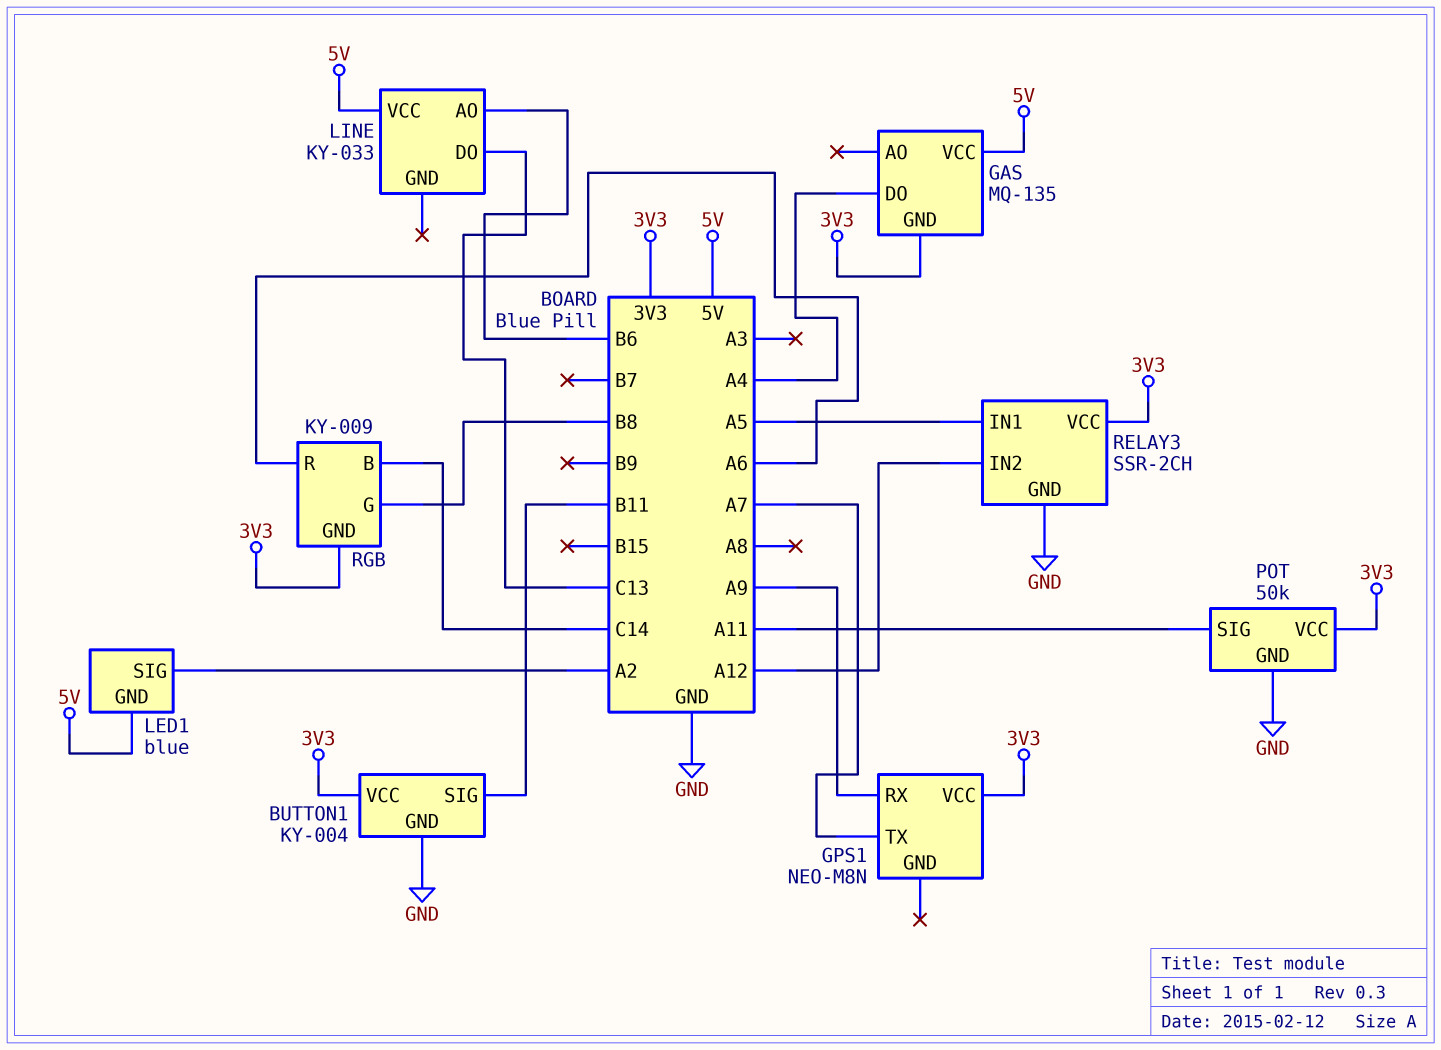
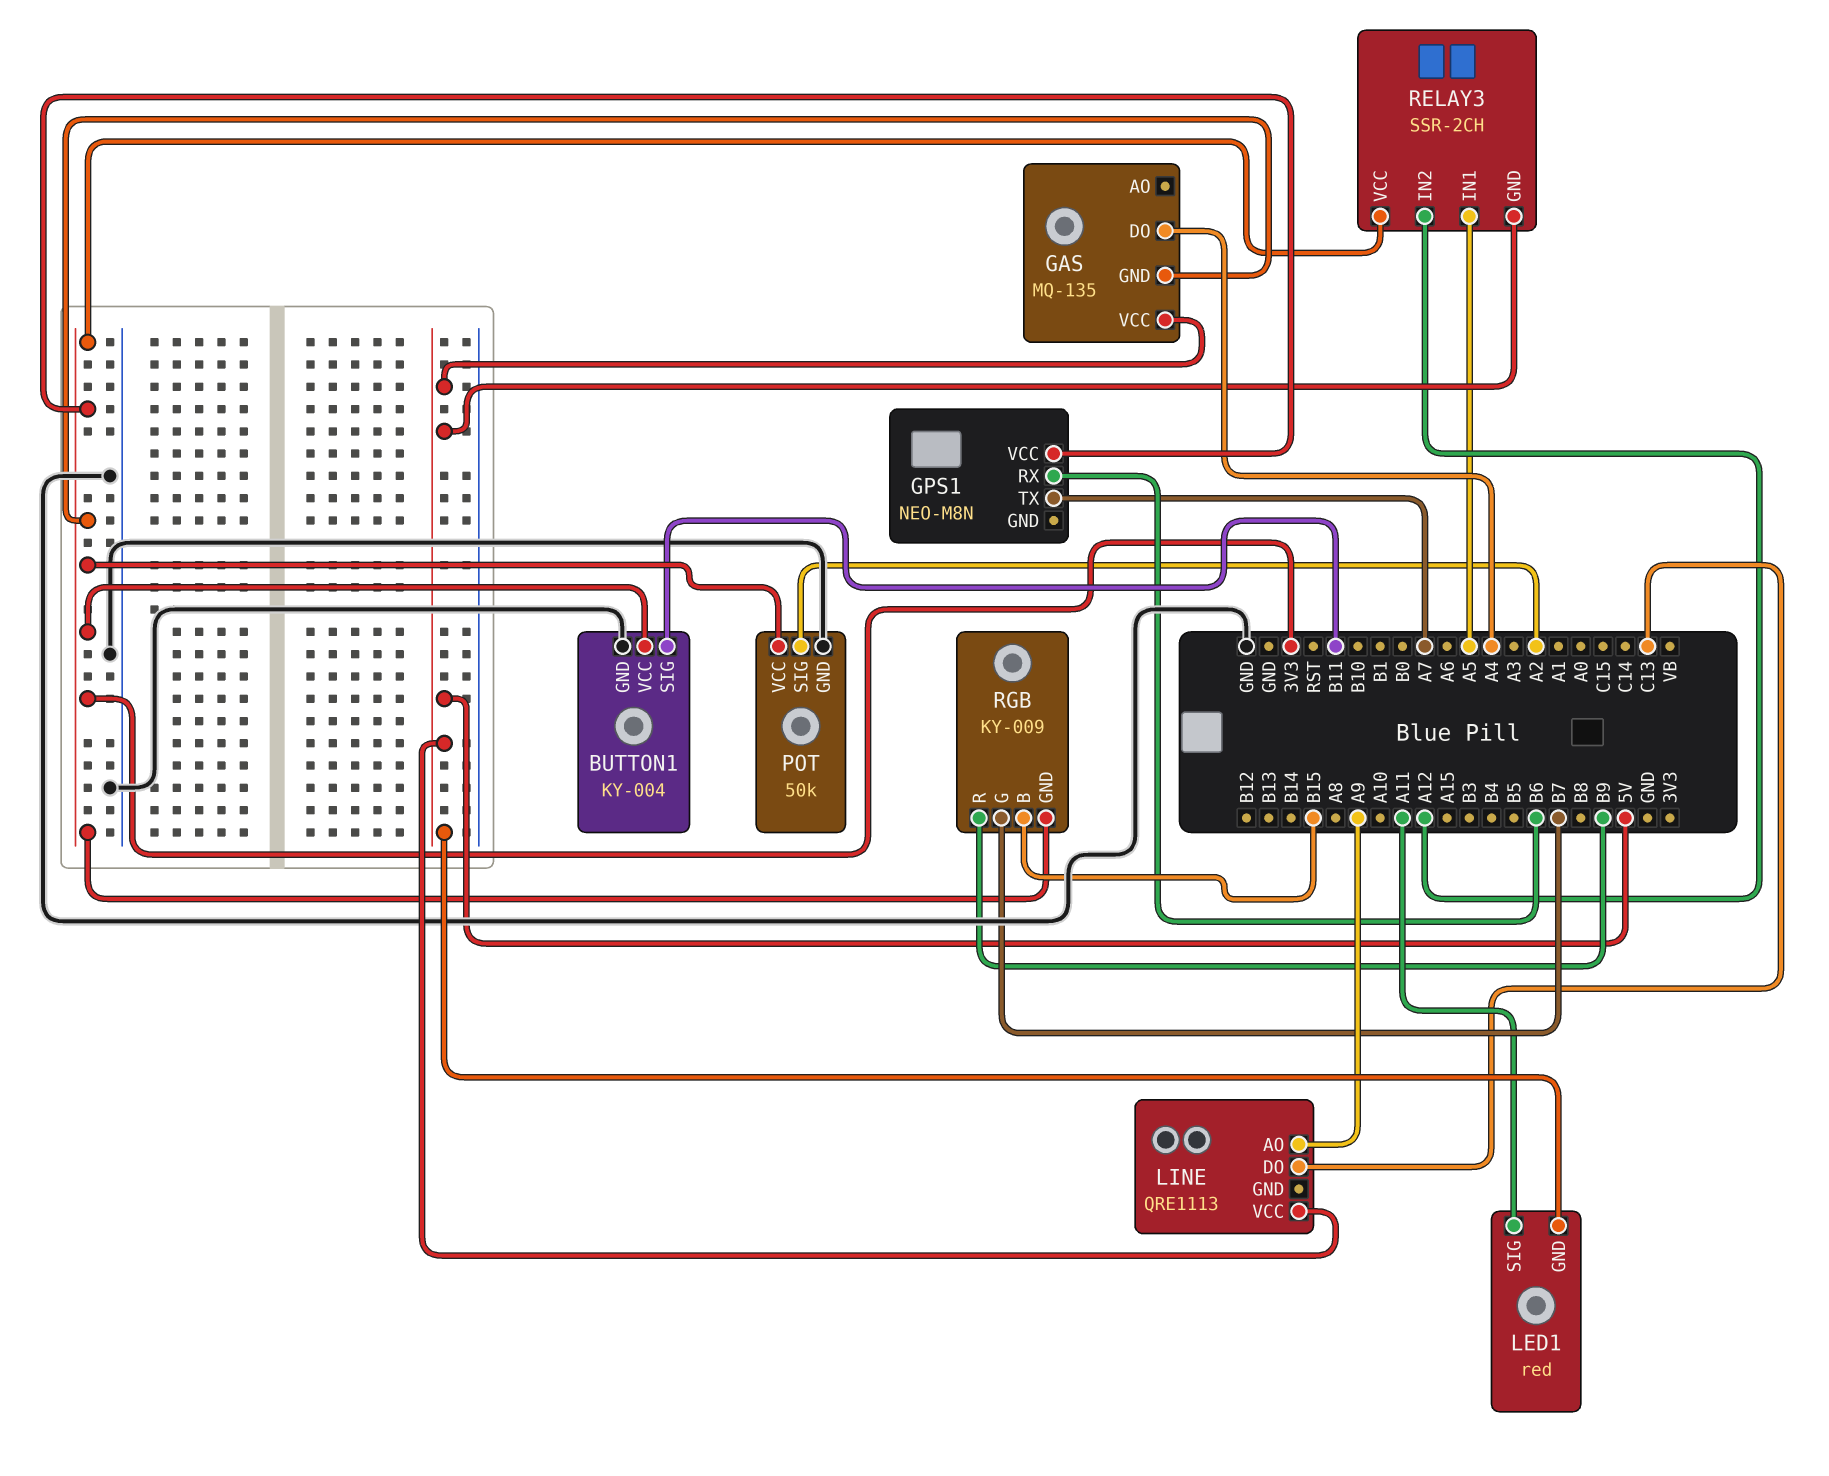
GPS1 pin RX: A9 -> B6
LED1: blue -> red
LED1 pin SIG: A2 -> A11
LINE: KY-033 -> QRE1113
LINE pin AO: B6 -> A9
POT pin SIG: A11 -> A2
RELAY3 pin GND: GND -> 5V
RGB pin B: C14 -> B15
RGB pin G: B8 -> B7
RGB pin R: A6 -> B9

